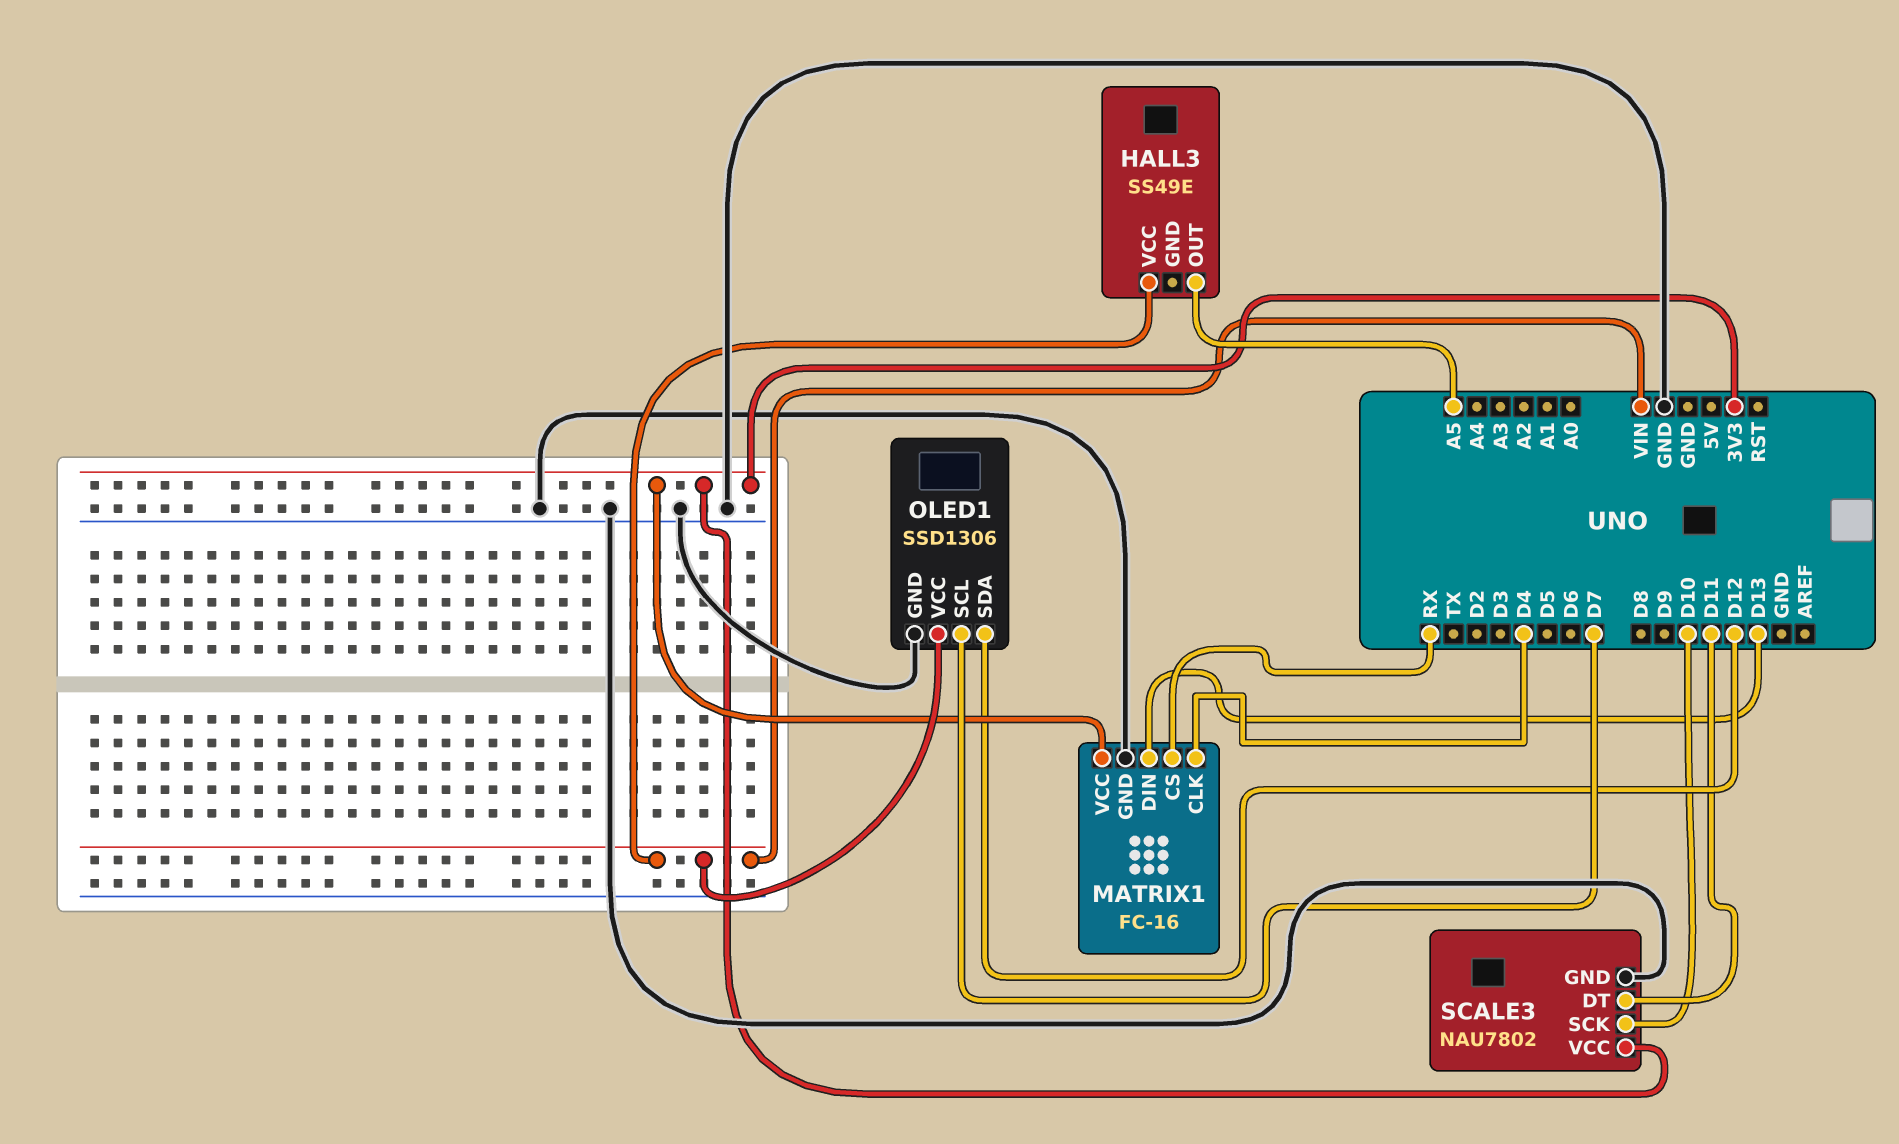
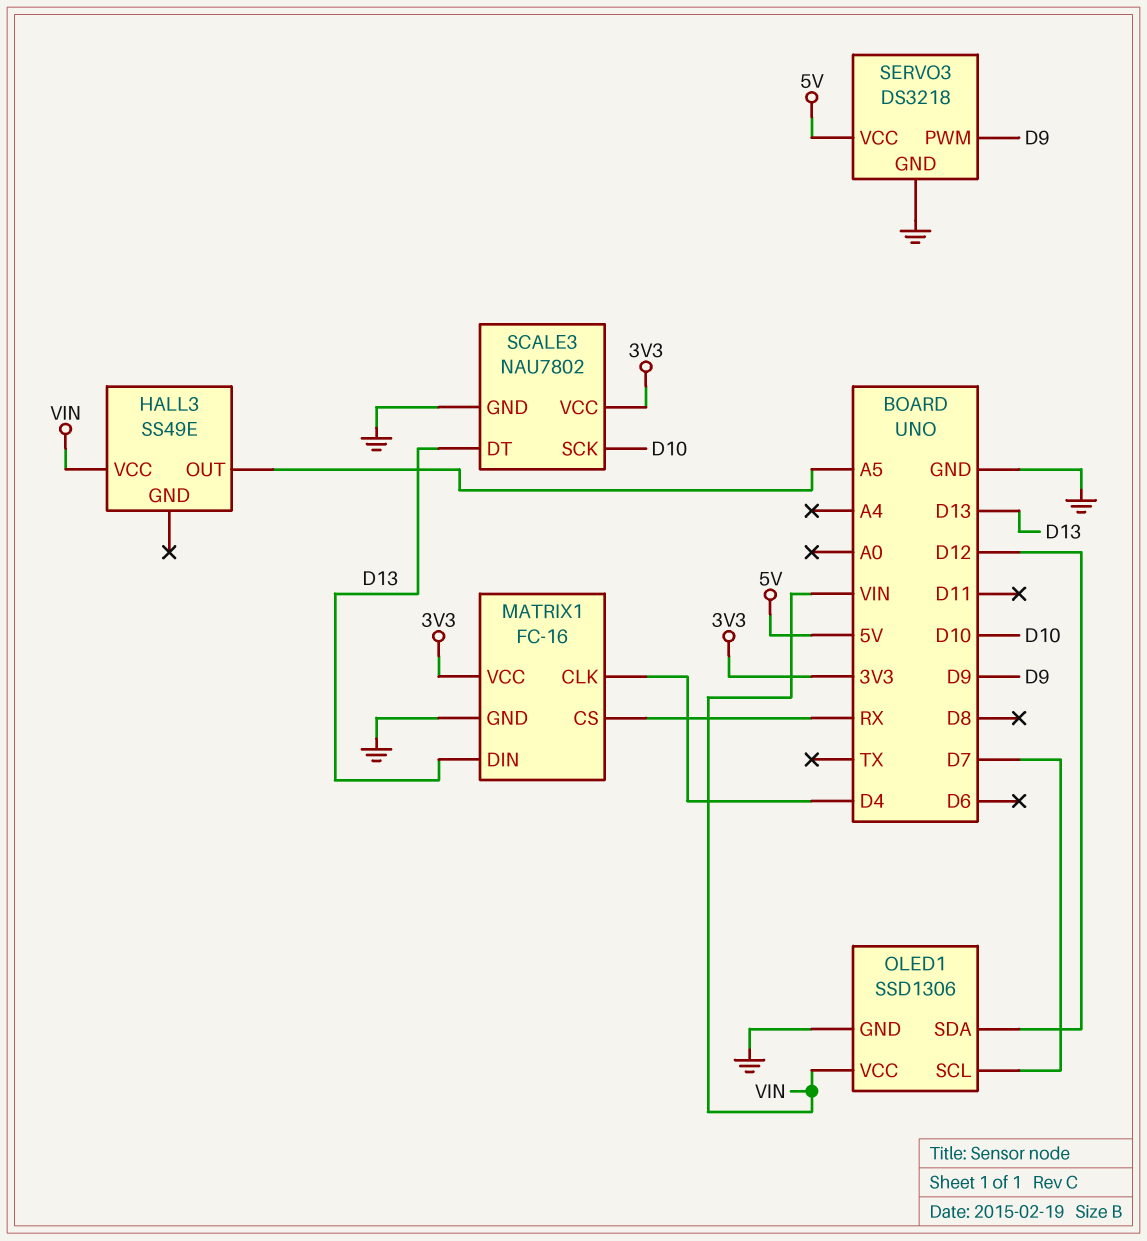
SCALE3 pin DT: D11 -> D13
SERVO3: none -> DS3218
SERVO3 pin GND: none -> GND
SERVO3 pin PWM: none -> D9
SERVO3 pin VCC: none -> 5V

